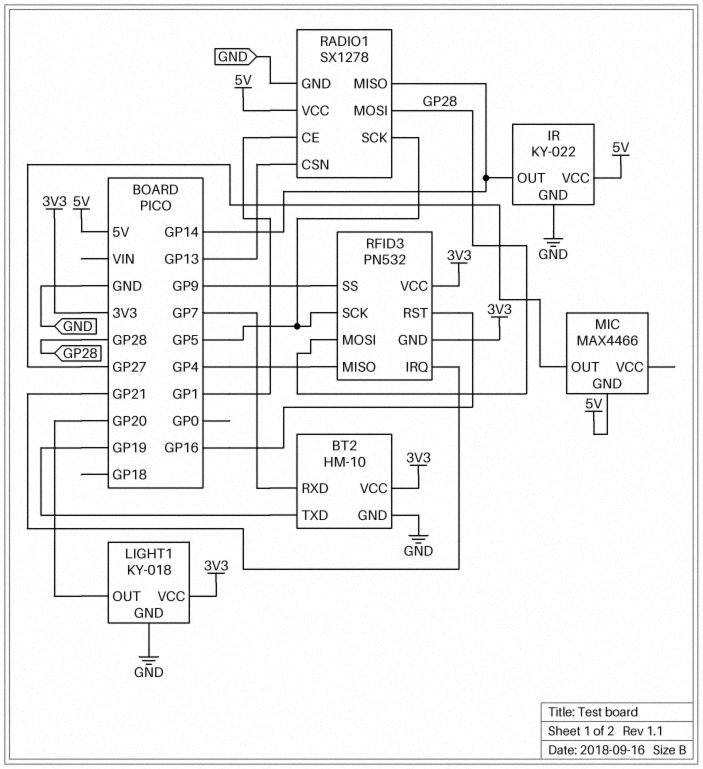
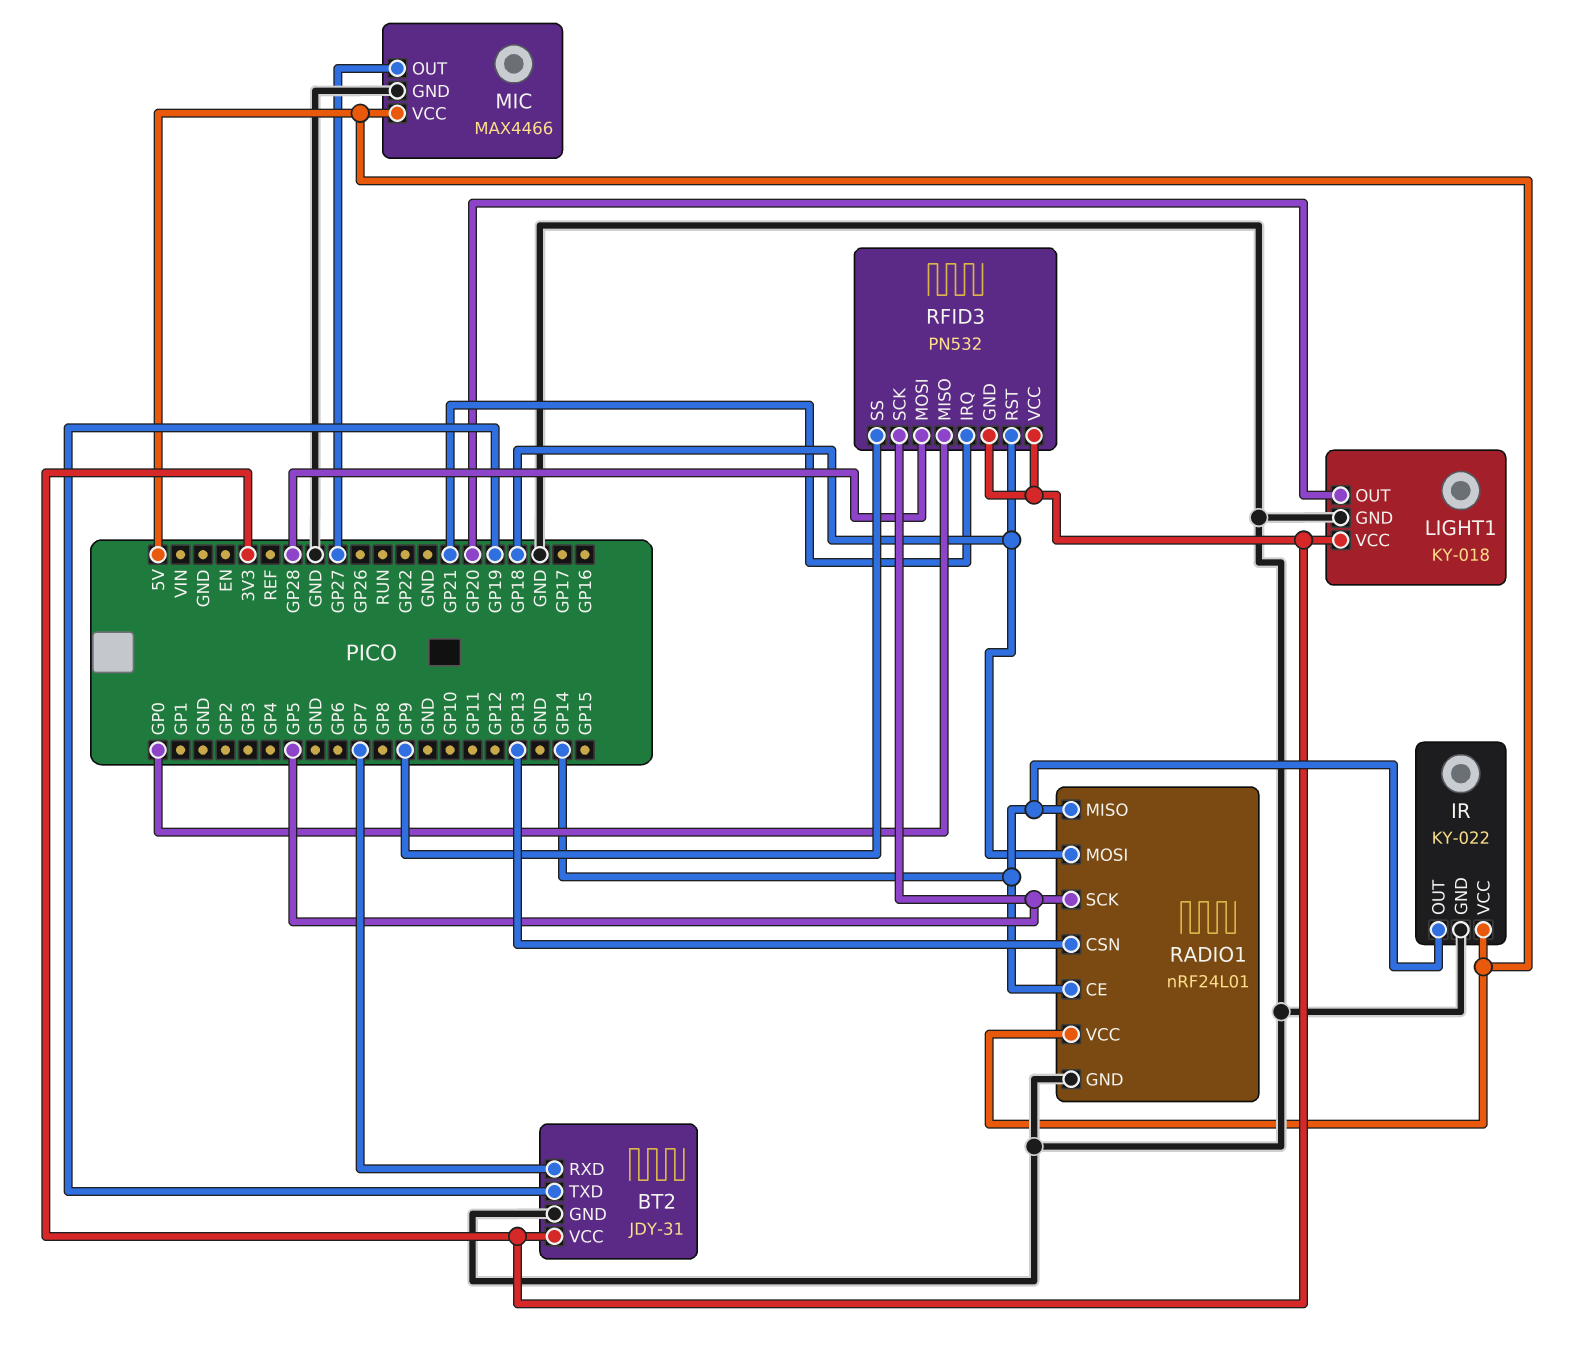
BT2: HM-10 -> JDY-31
MIC pin GND: 5V -> GND
MIC pin VCC: none -> 5V
RADIO1: SX1278 -> nRF24L01
RADIO1 pin CE: GP1 -> GP14
RADIO1 pin MOSI: GP28 -> GP18
RFID3 pin MISO: GP4 -> GP0
RFID3 pin RST: GP16 -> GP18

